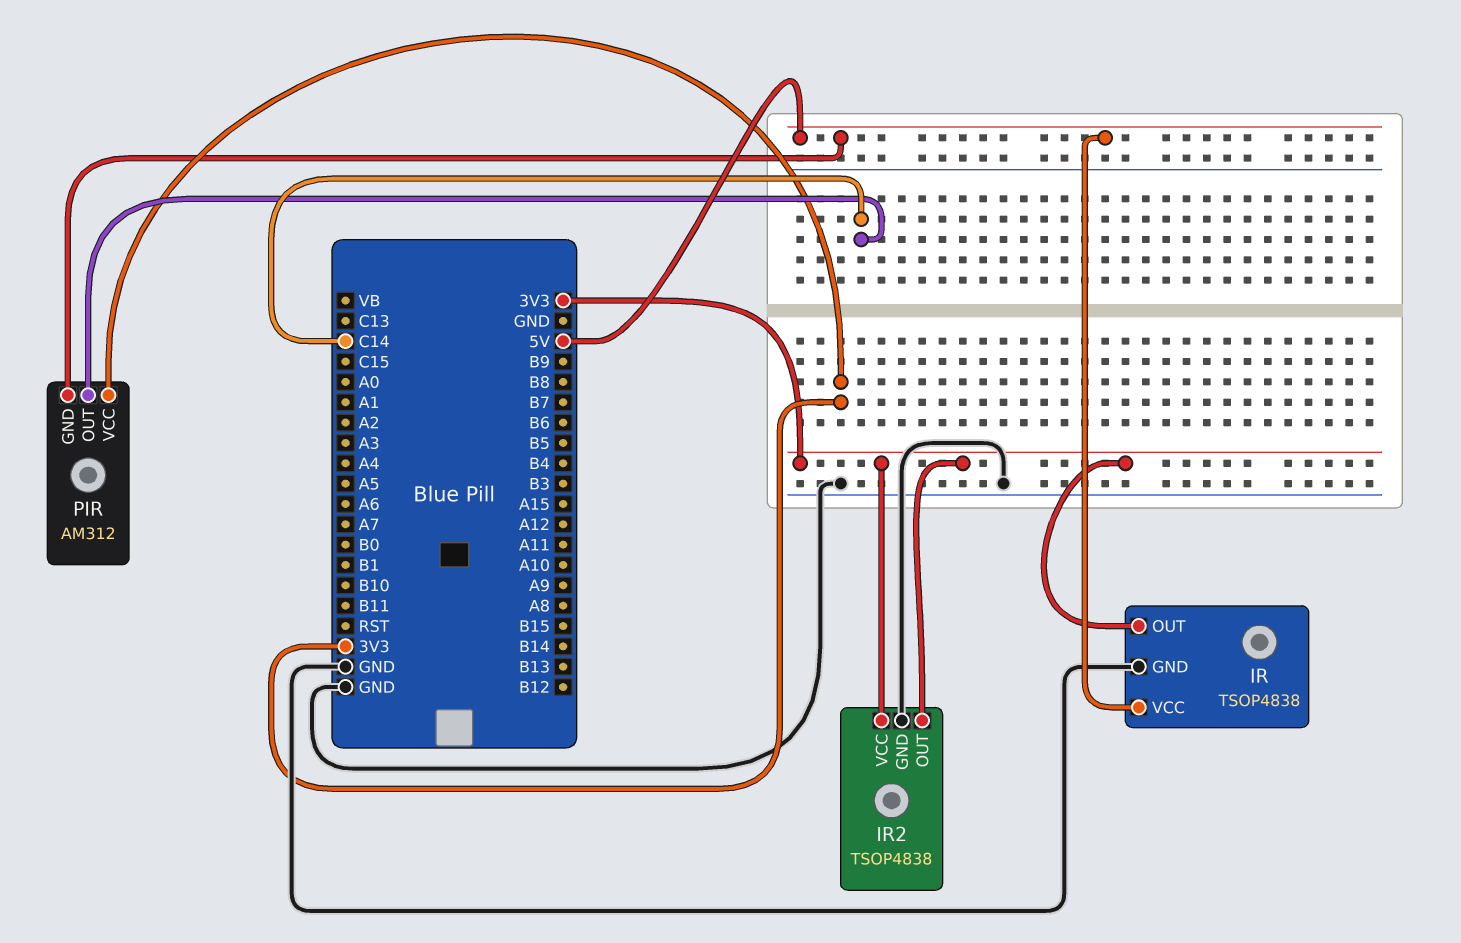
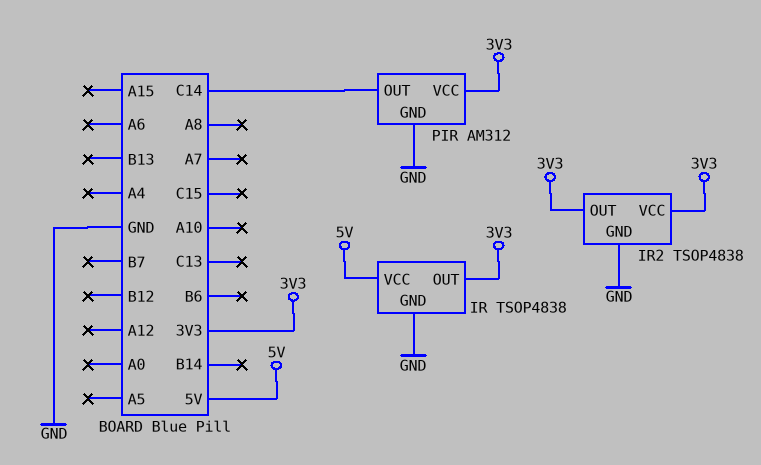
PIR pin GND: 5V -> GND

